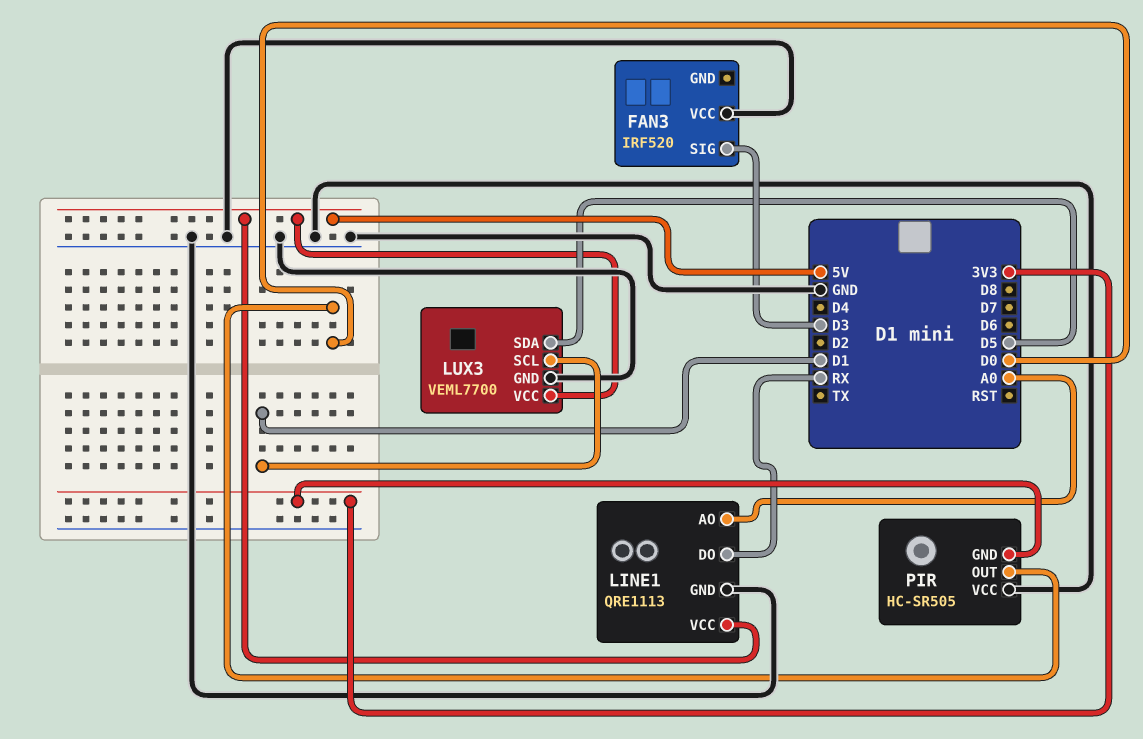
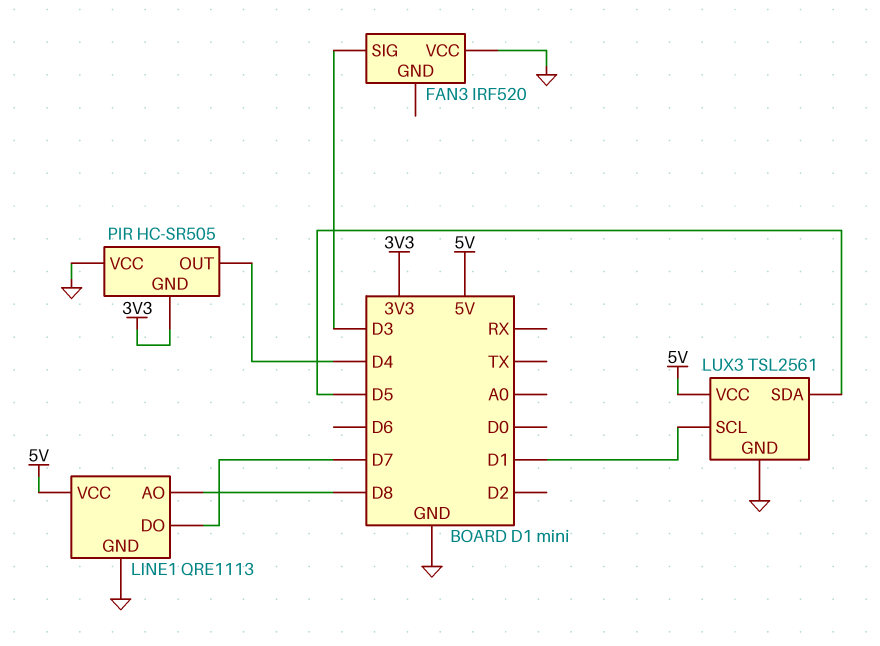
LINE1 pin AO: A0 -> D8
LINE1 pin DO: RX -> D7
LUX3: VEML7700 -> TSL2561
PIR pin OUT: D0 -> D4

